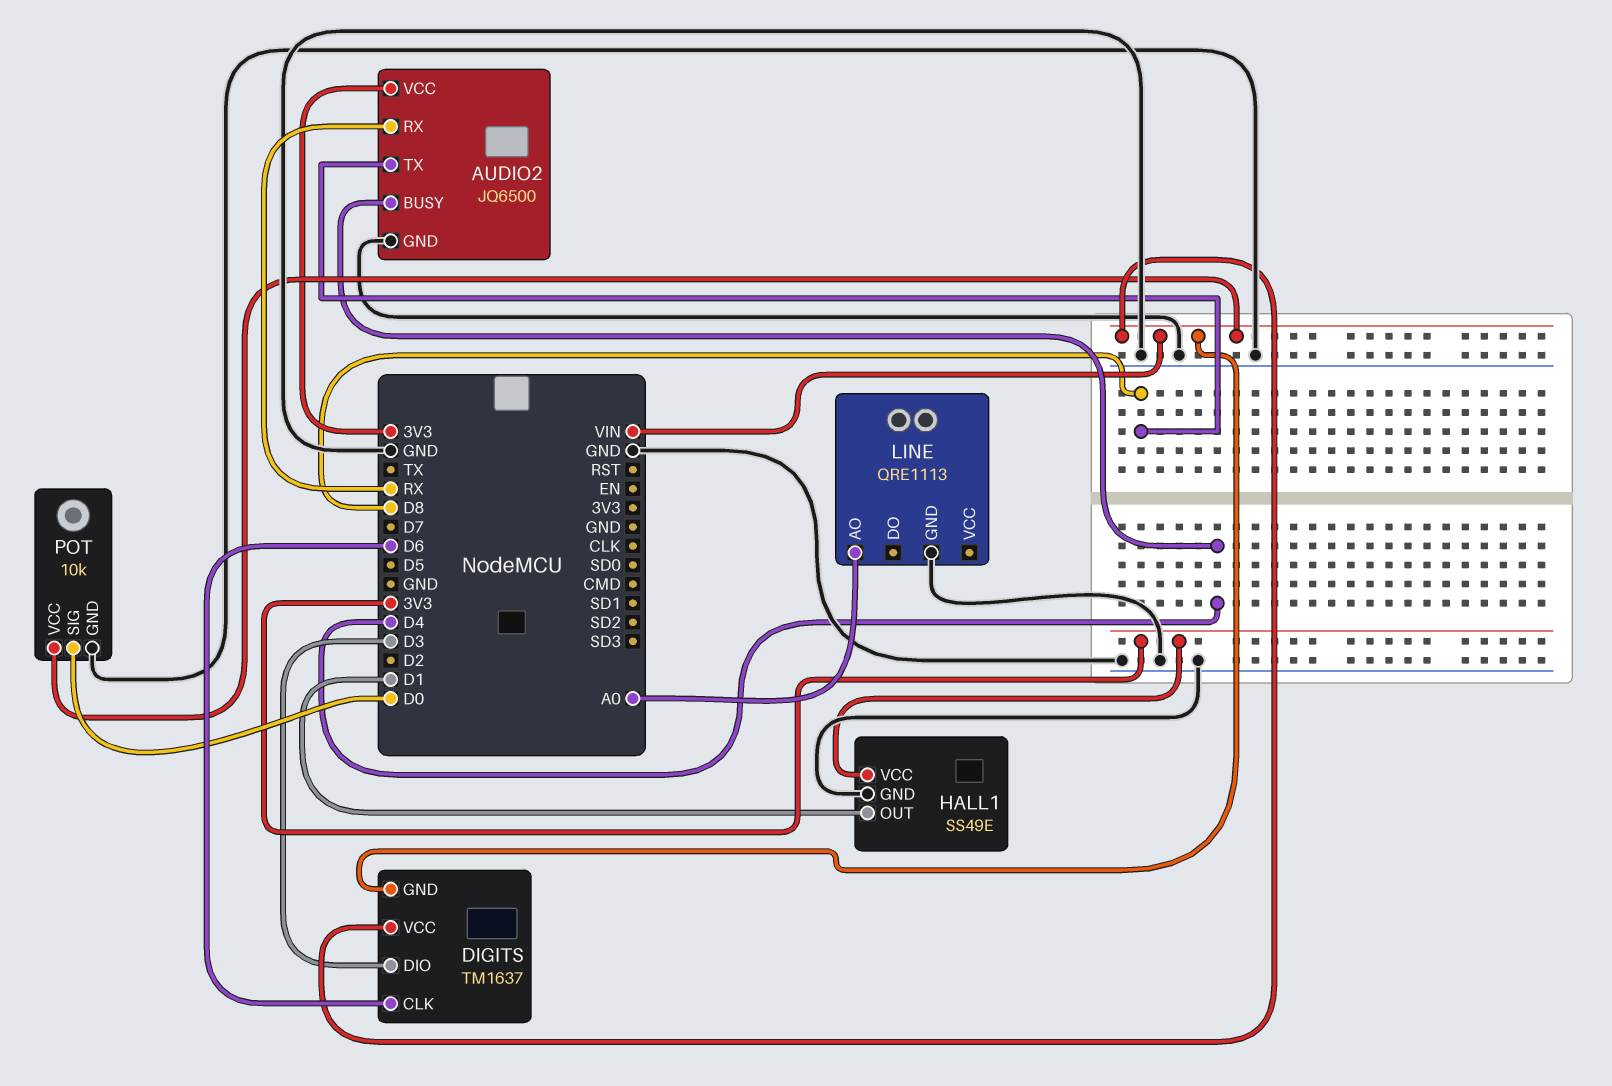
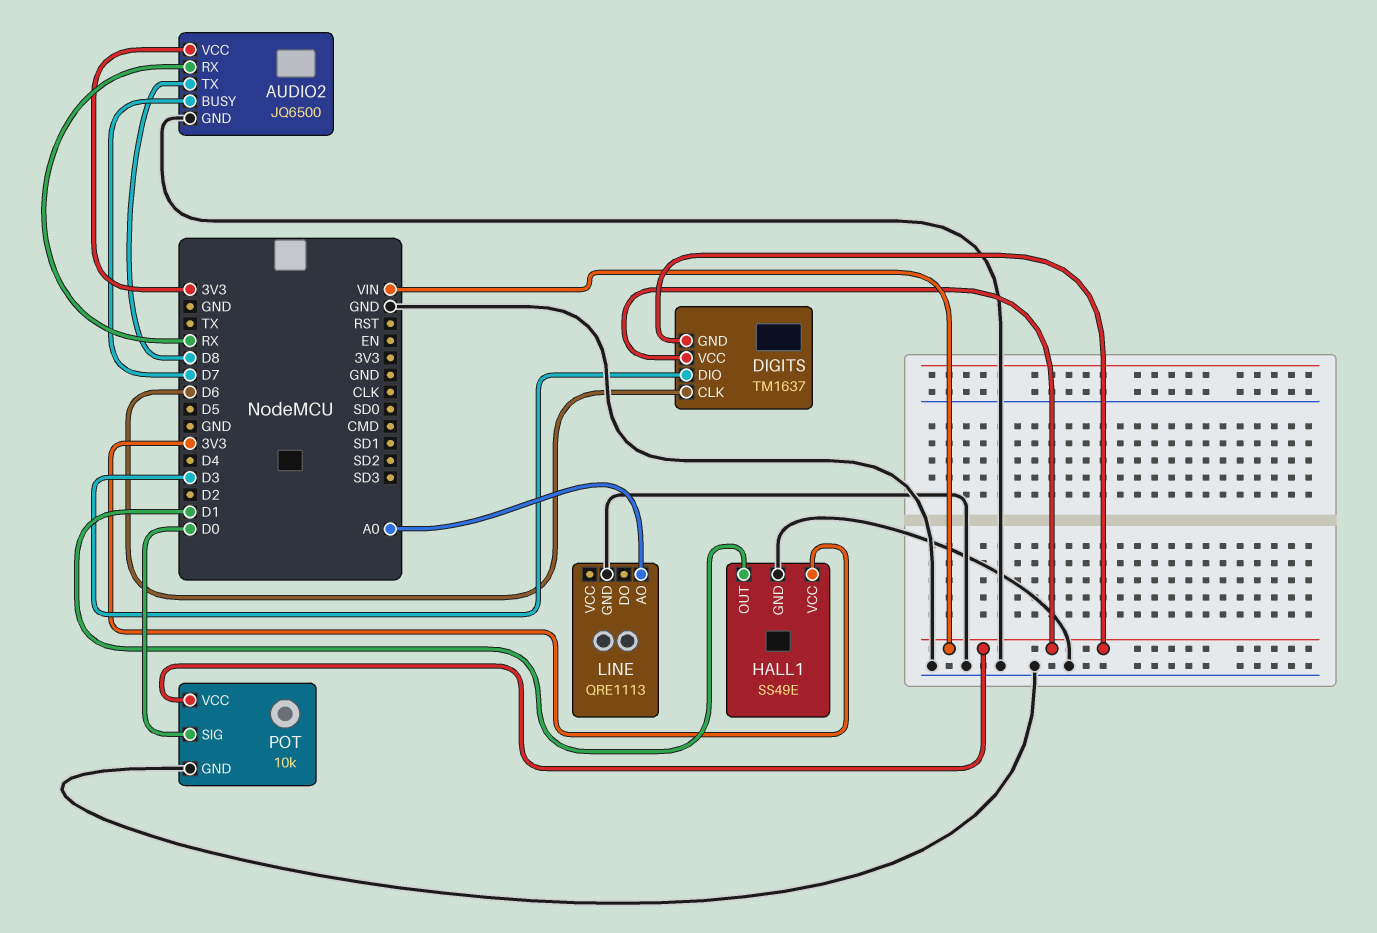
AUDIO2 pin BUSY: D4 -> D7

